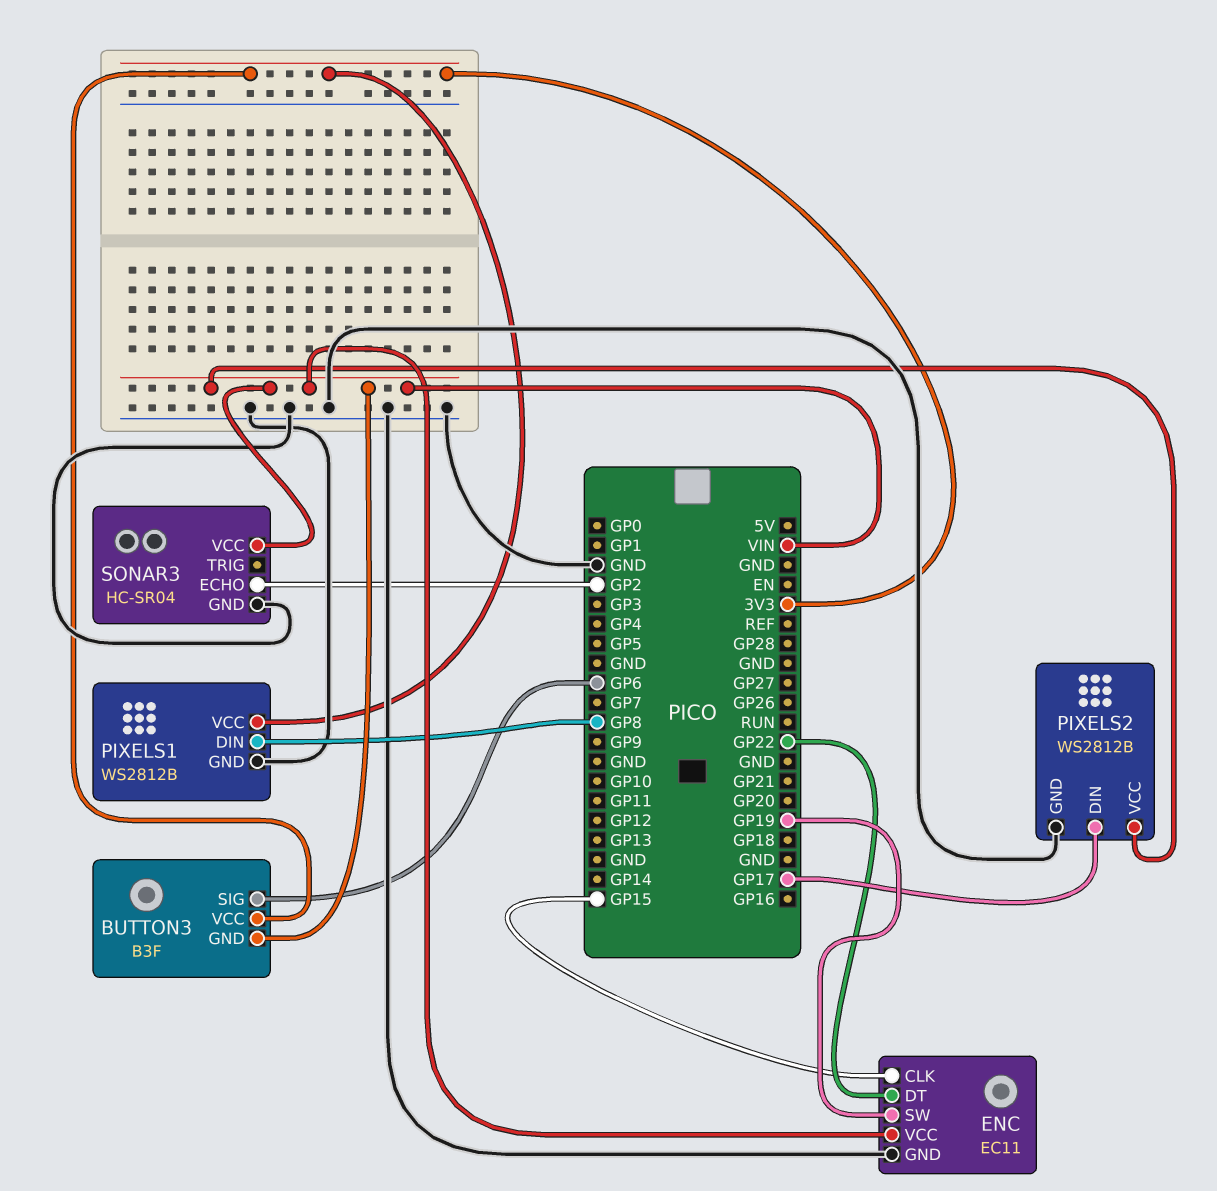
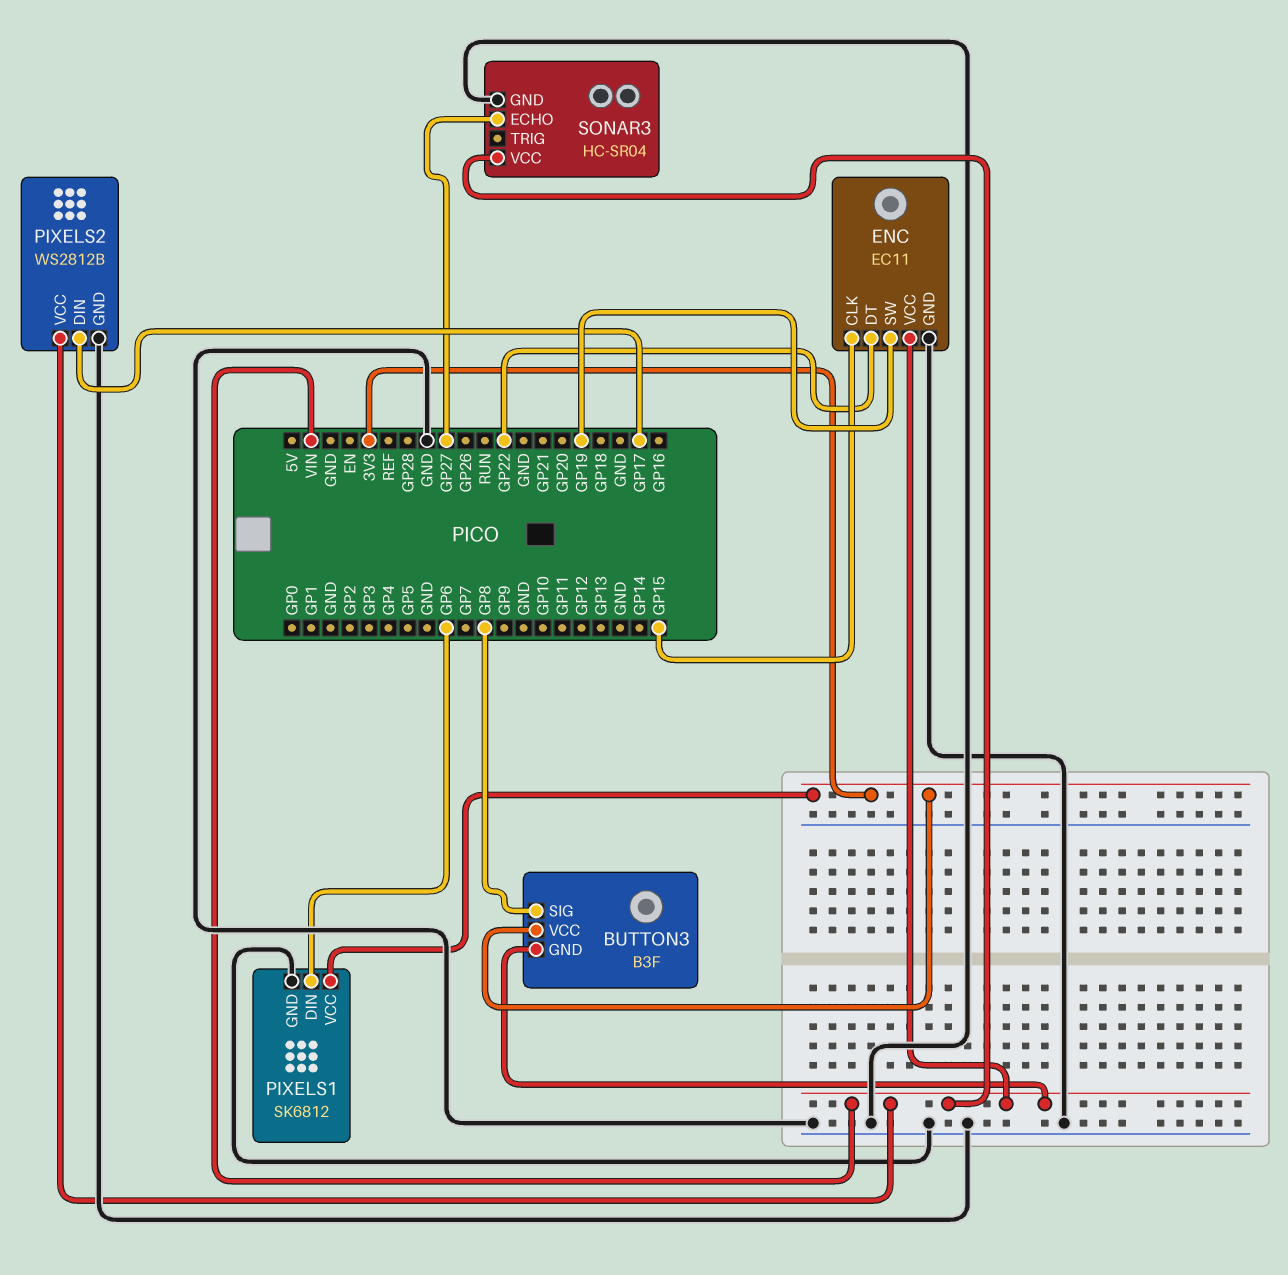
BUTTON3 pin SIG: GP6 -> GP8
PIXELS1: WS2812B -> SK6812
PIXELS1 pin DIN: GP8 -> GP6
SONAR3 pin ECHO: GP2 -> GP27

